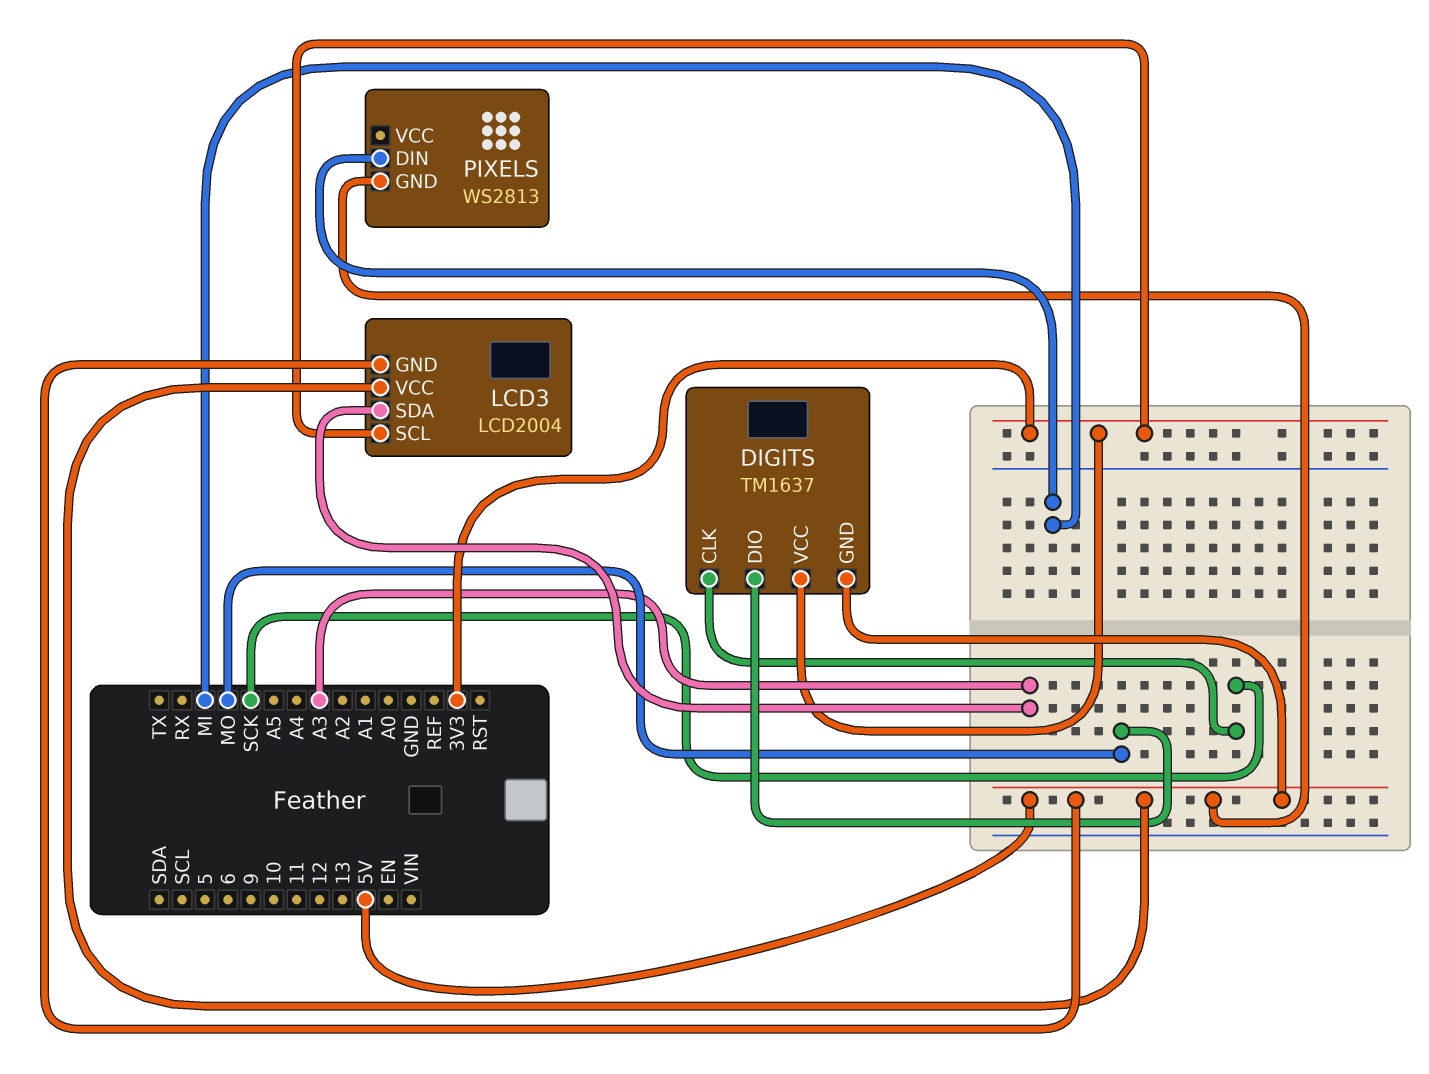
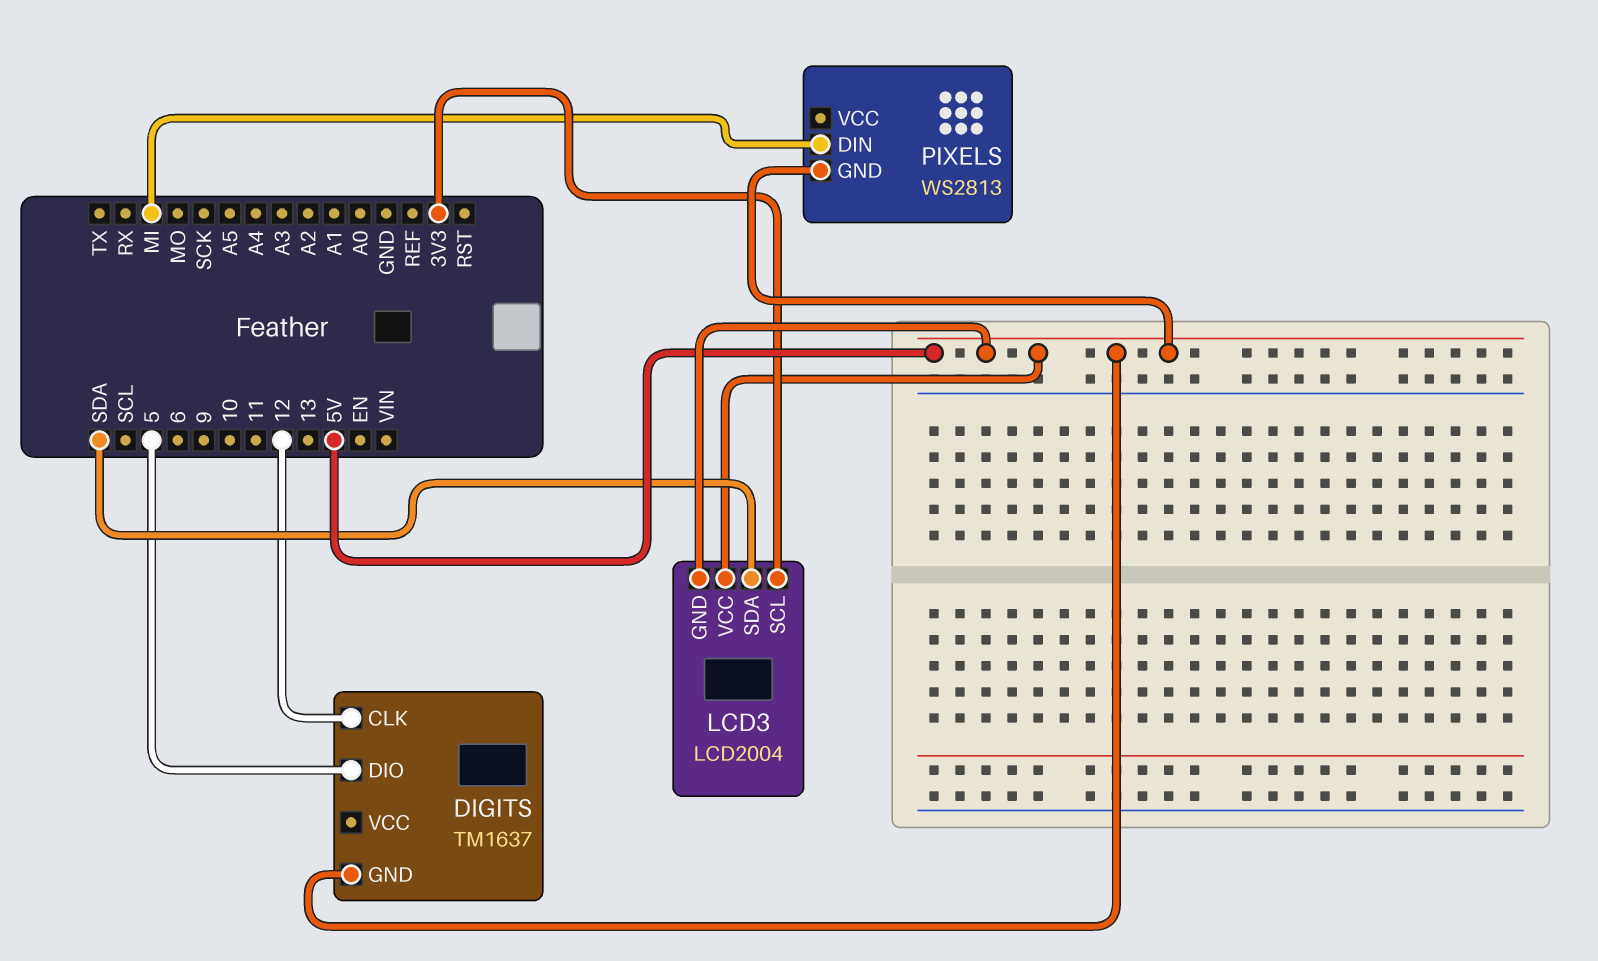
DIGITS pin CLK: SCK -> 12
DIGITS pin DIO: MO -> 5
DIGITS pin VCC: 3V3 -> none
LCD3 pin SDA: A3 -> SDA

